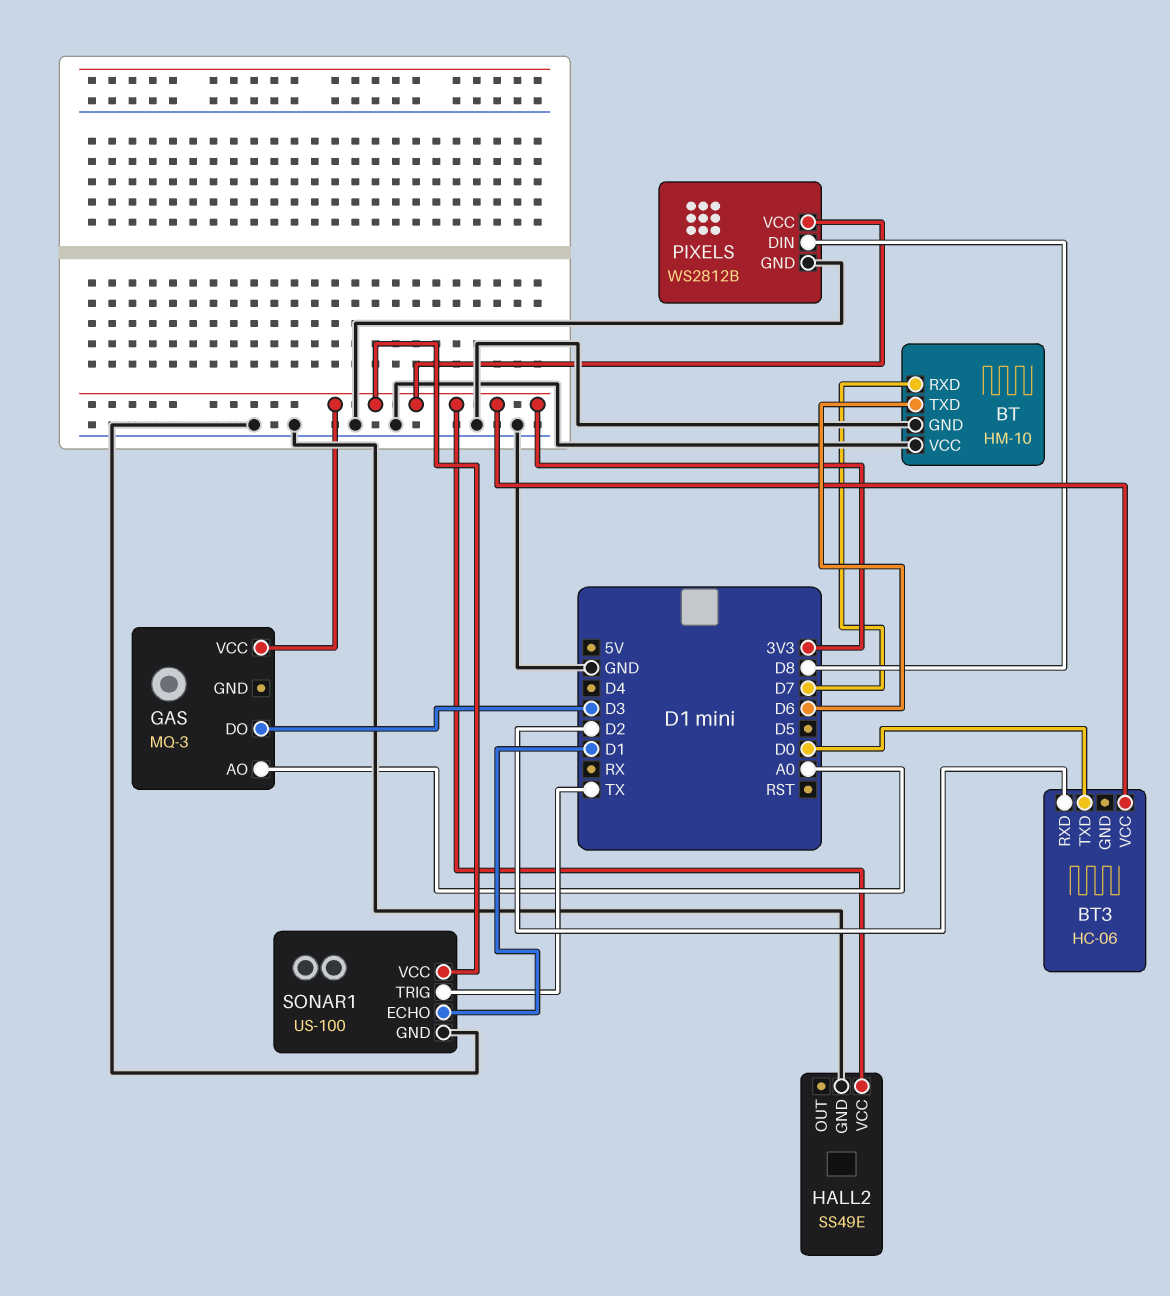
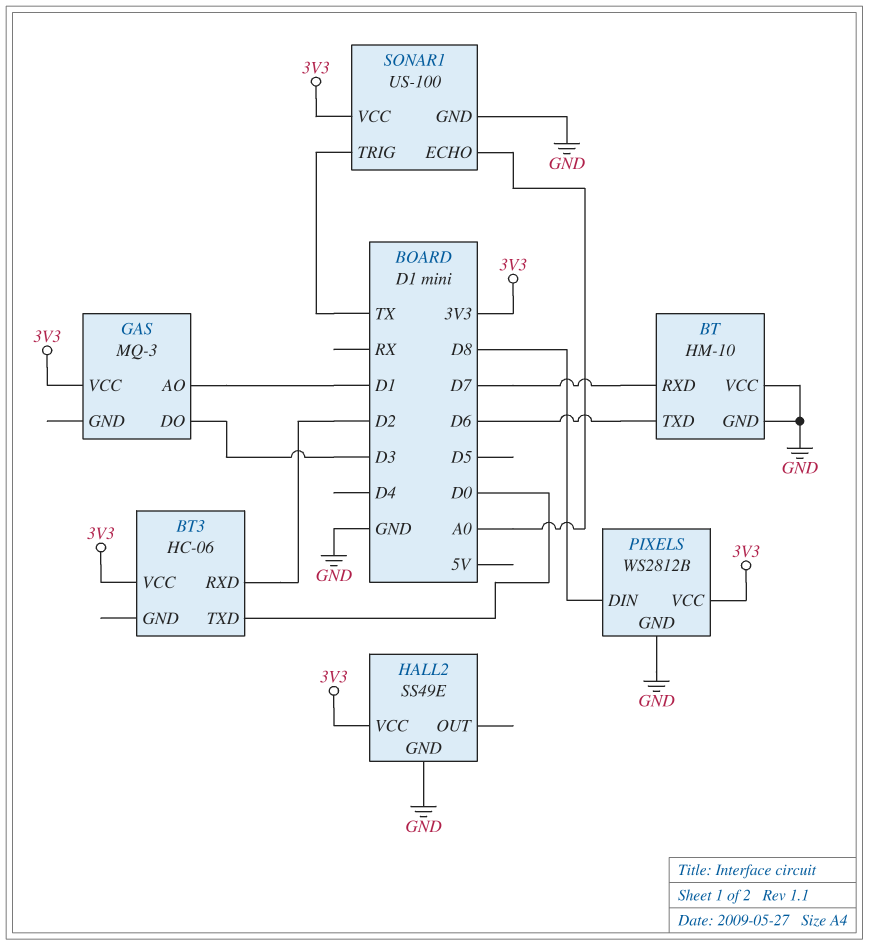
GAS pin AO: A0 -> D1
SONAR1 pin ECHO: D1 -> A0

